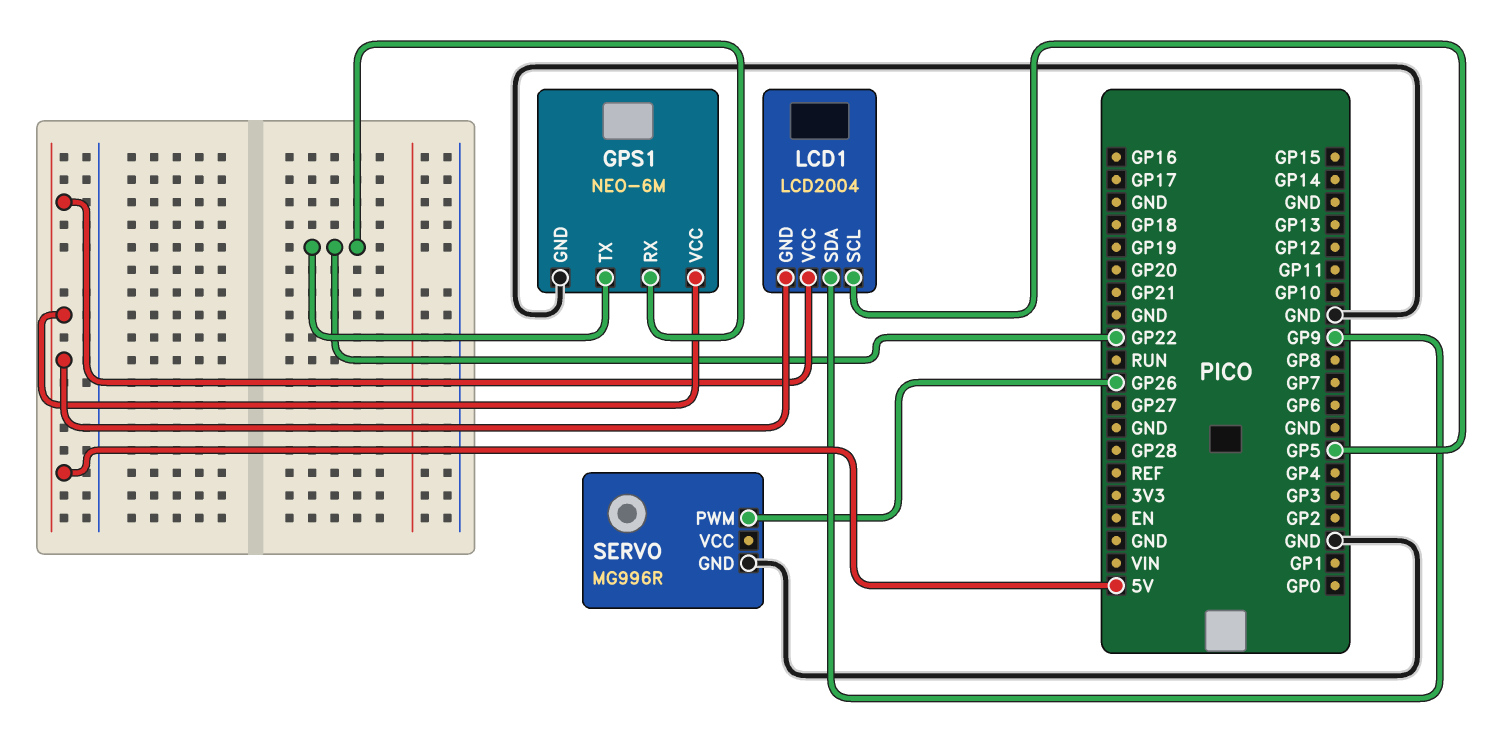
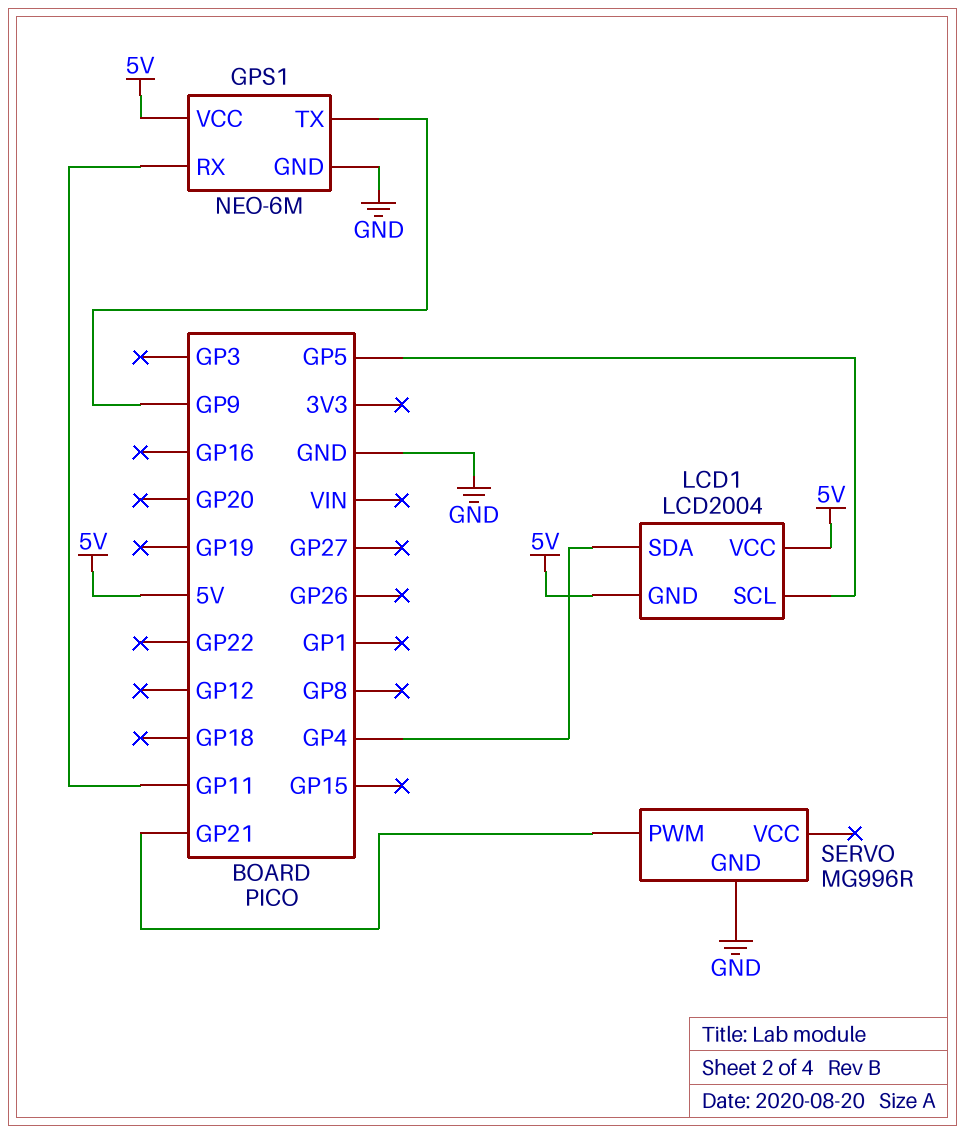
GPS1 pin RX: GP22 -> GP11
GPS1 pin TX: GP22 -> GP9
LCD1 pin SDA: GP9 -> GP4
SERVO pin PWM: GP26 -> GP21

